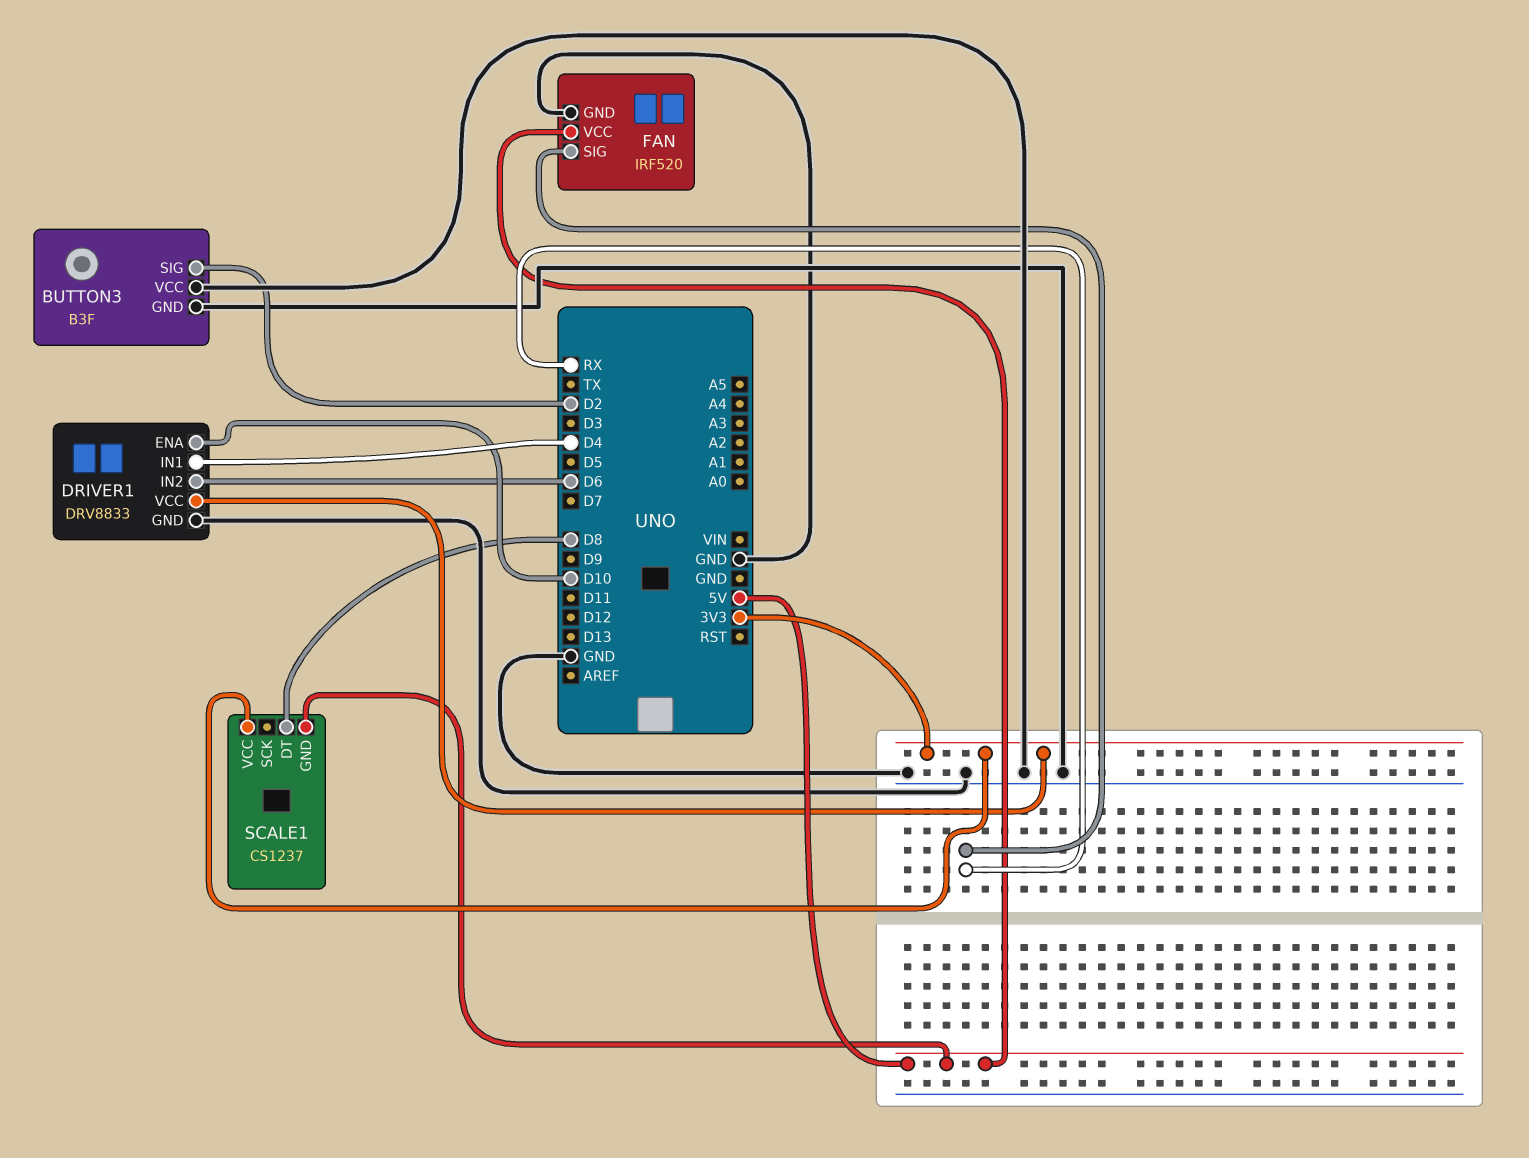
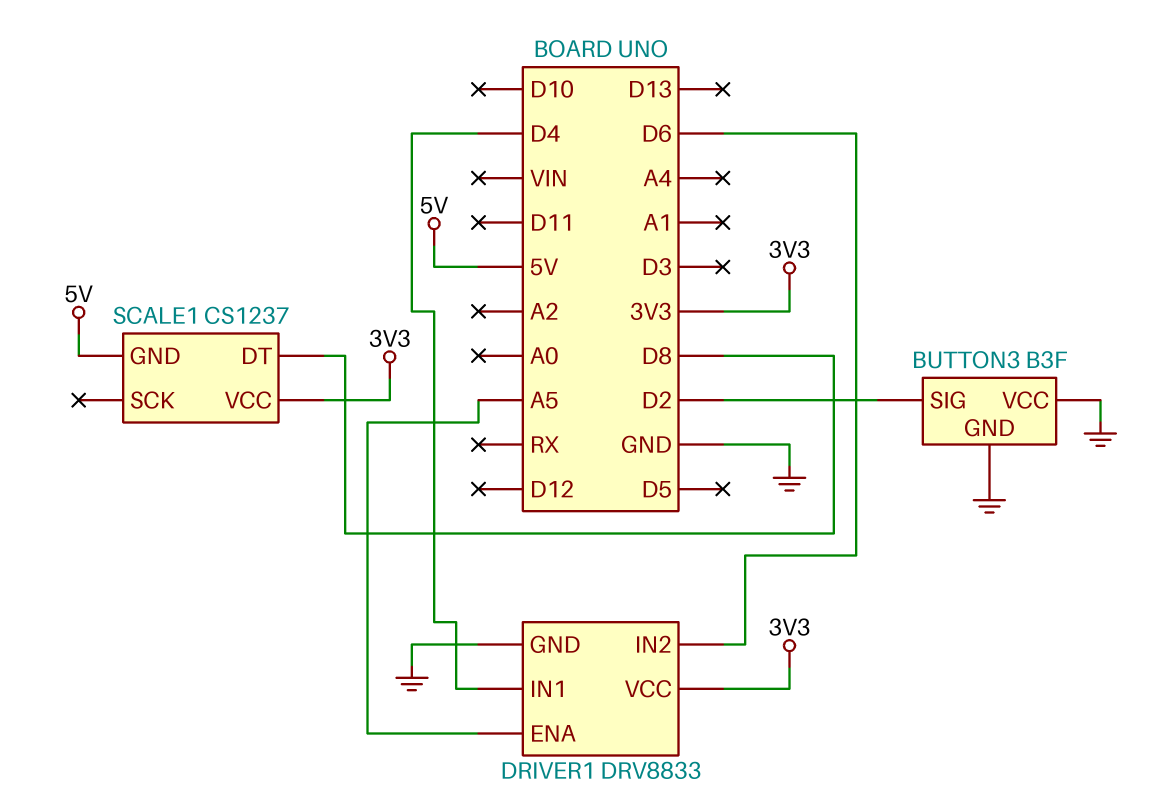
DRIVER1 pin ENA: D10 -> A5
FAN: IRF520 -> none
FAN pin GND: GND -> none
FAN pin SIG: RX -> none
FAN pin VCC: 5V -> none

